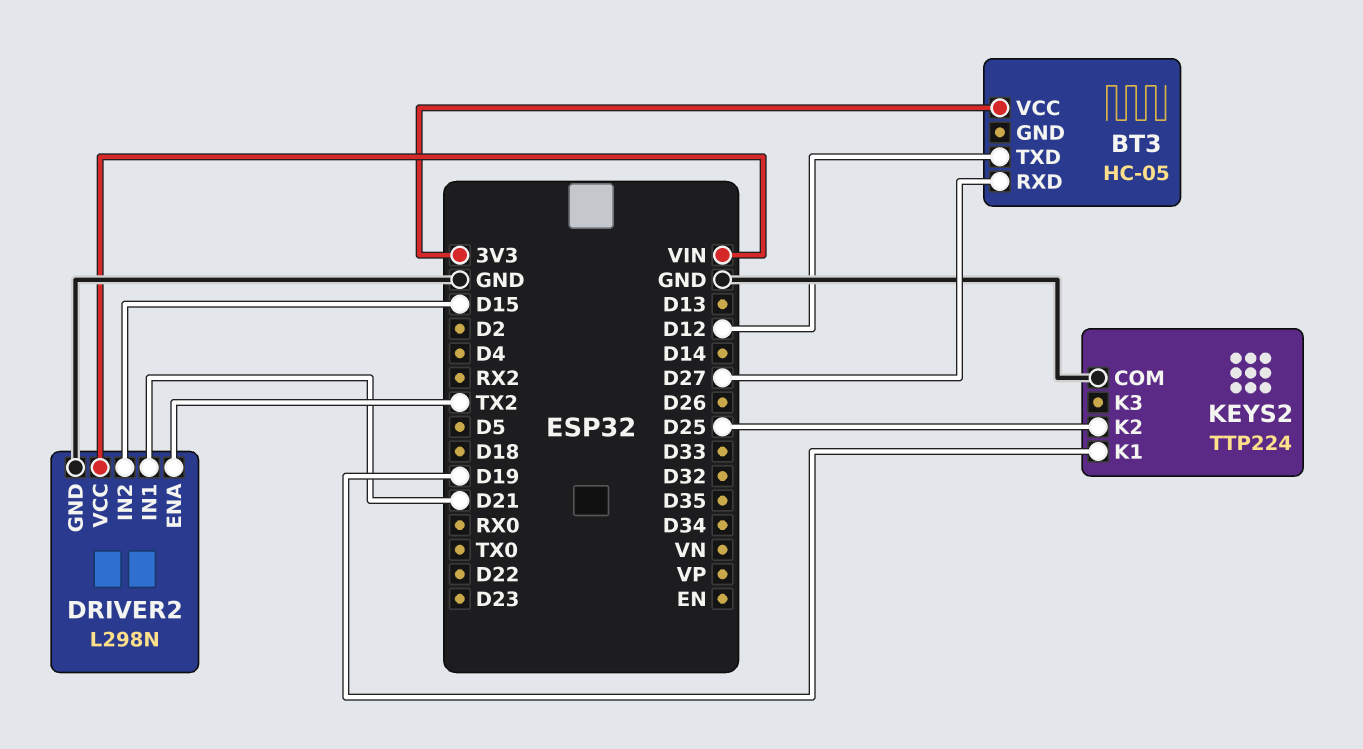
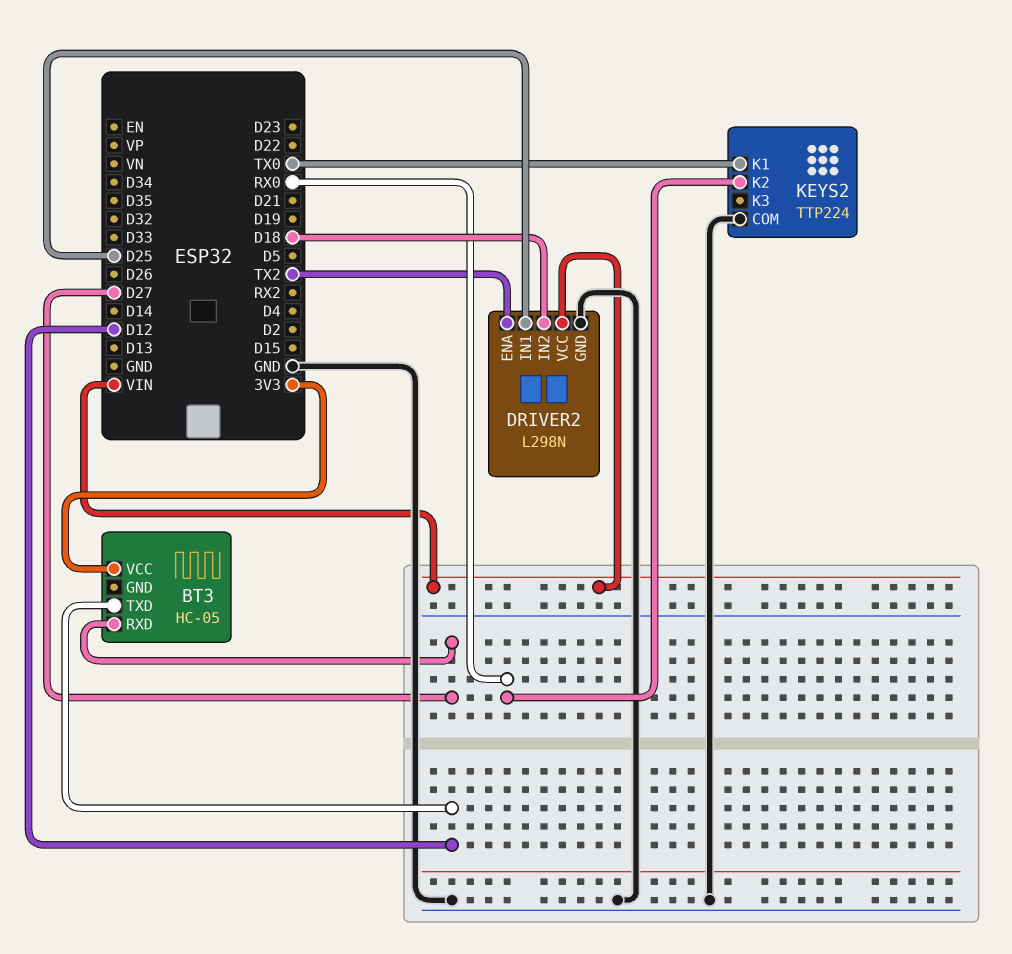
DRIVER2 pin IN1: D21 -> D25
DRIVER2 pin IN2: D15 -> D18
KEYS2 pin K1: D19 -> TX0
KEYS2 pin K2: D25 -> RX0

